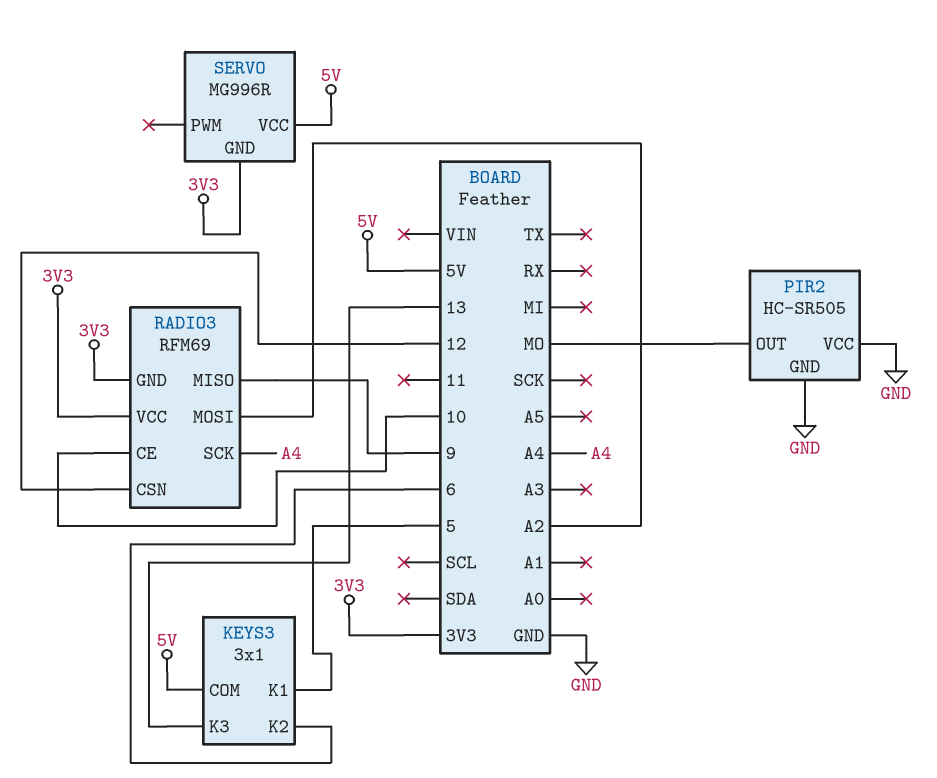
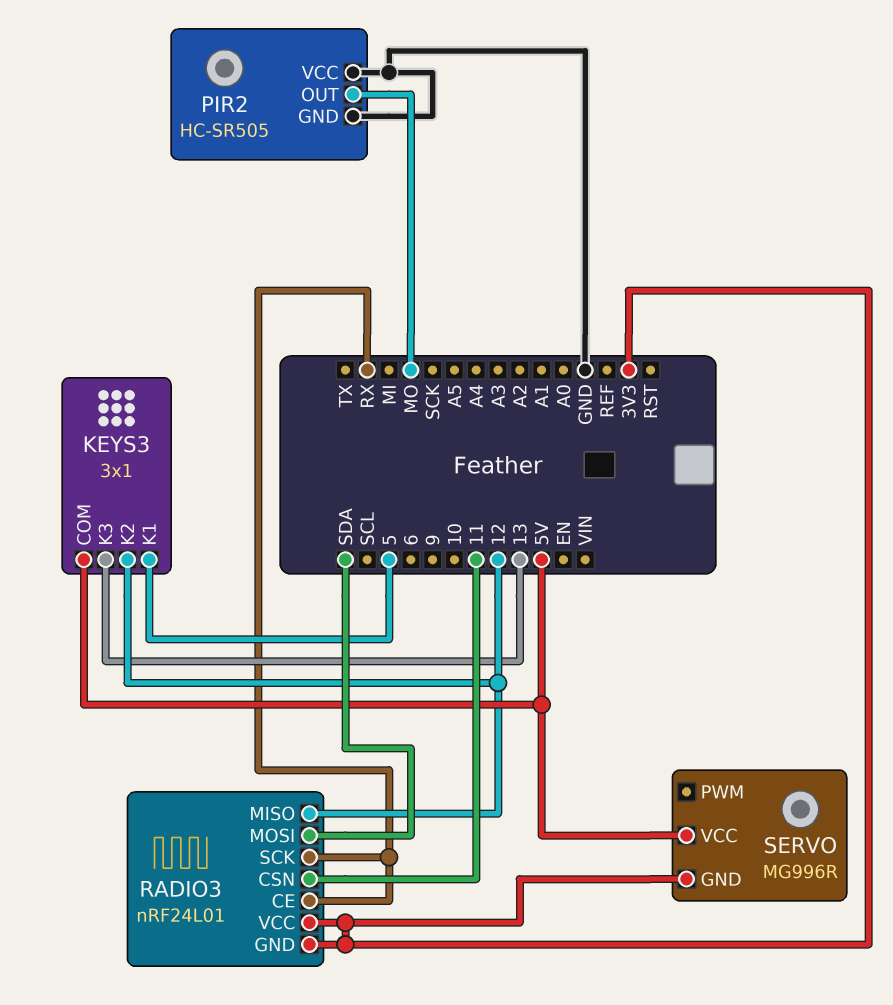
KEYS3 pin K2: 6 -> 12
RADIO3: RFM69 -> nRF24L01
RADIO3 pin CE: 10 -> RX
RADIO3 pin CSN: 12 -> 11
RADIO3 pin MISO: 9 -> 12
RADIO3 pin MOSI: A2 -> SDA
RADIO3 pin SCK: A4 -> RX

